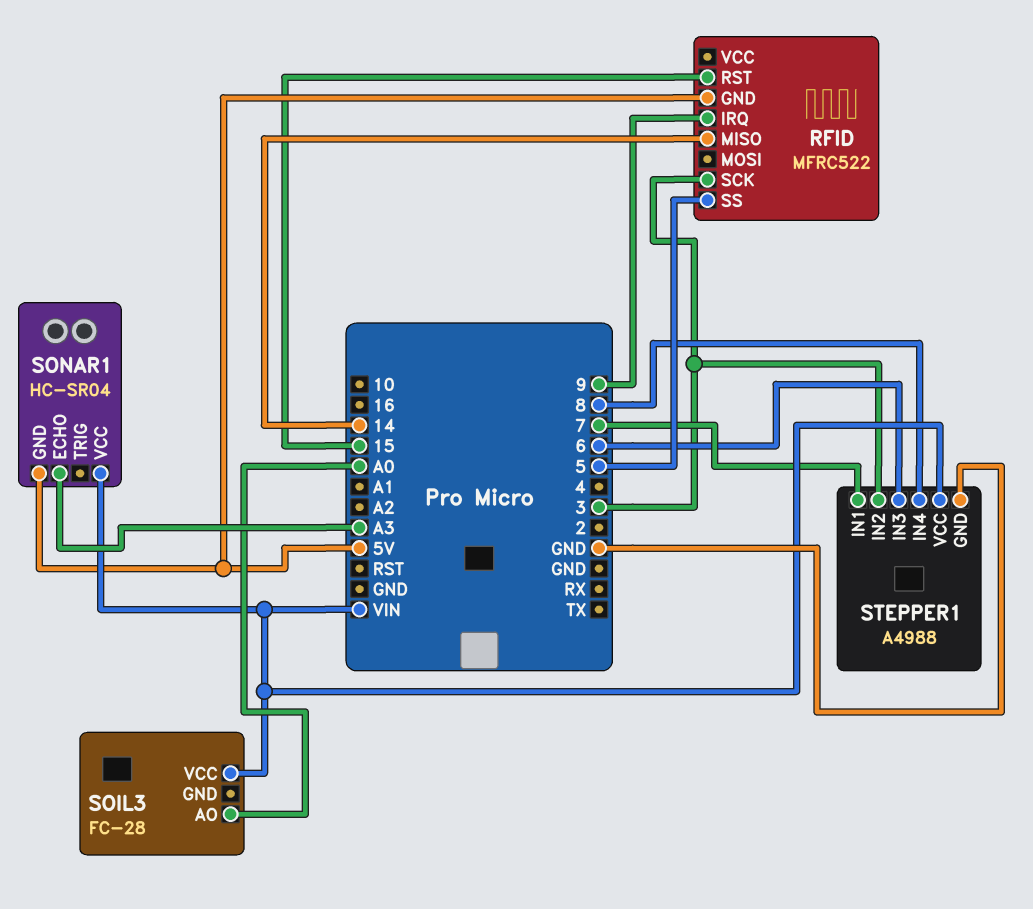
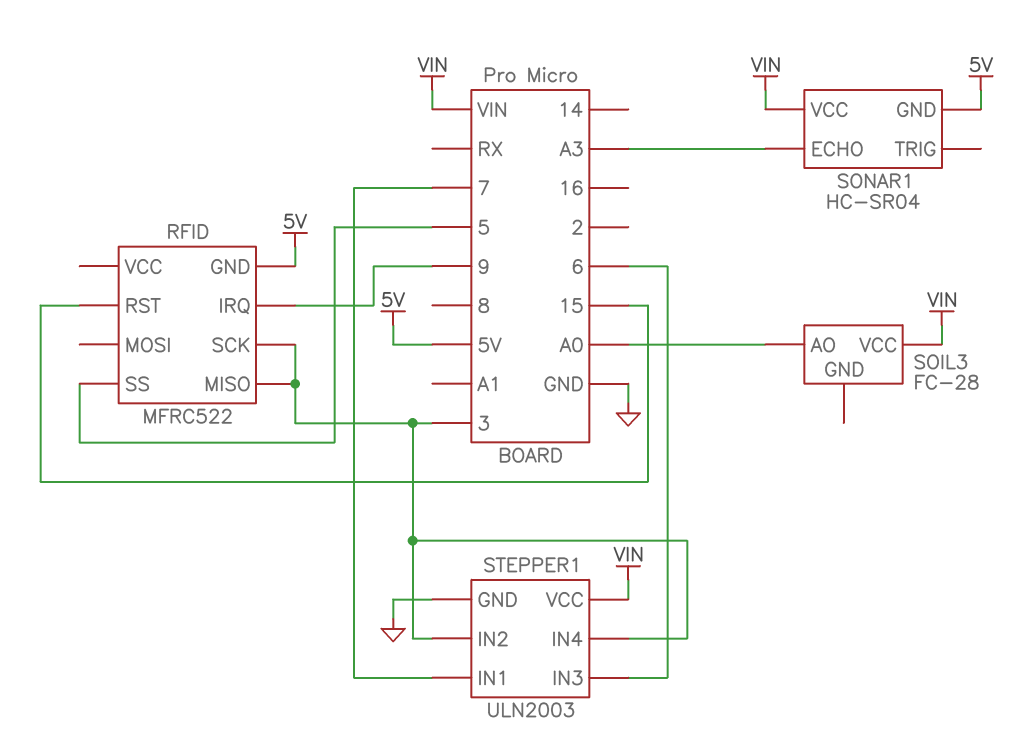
RFID pin MISO: 14 -> 3
STEPPER1: A4988 -> ULN2003
STEPPER1 pin IN4: 8 -> 3

